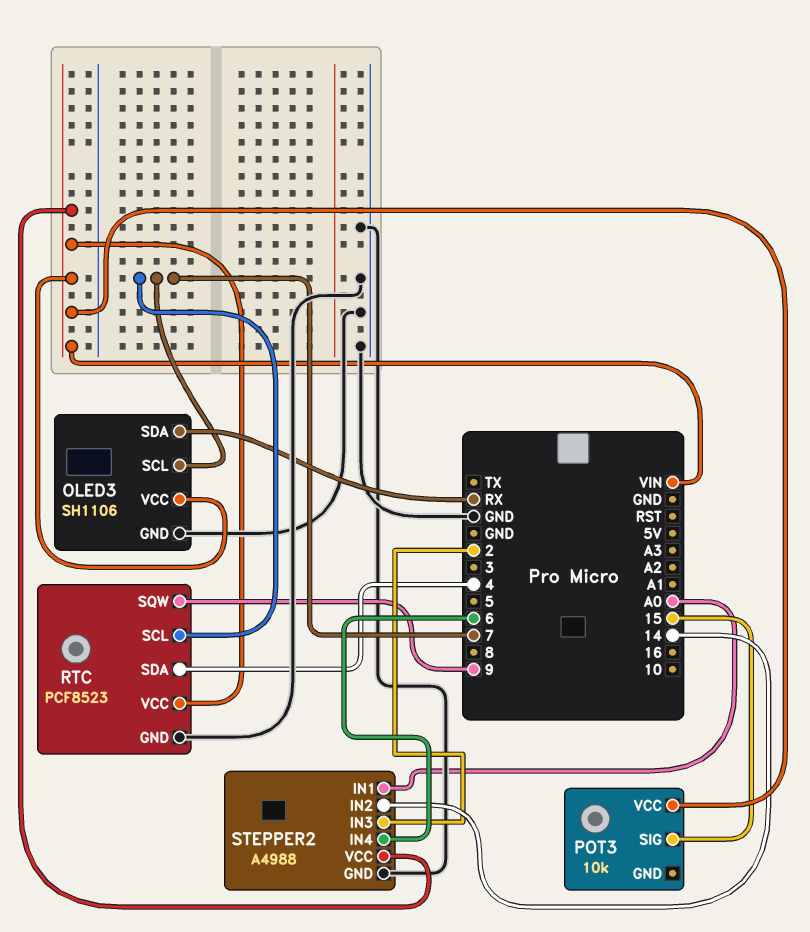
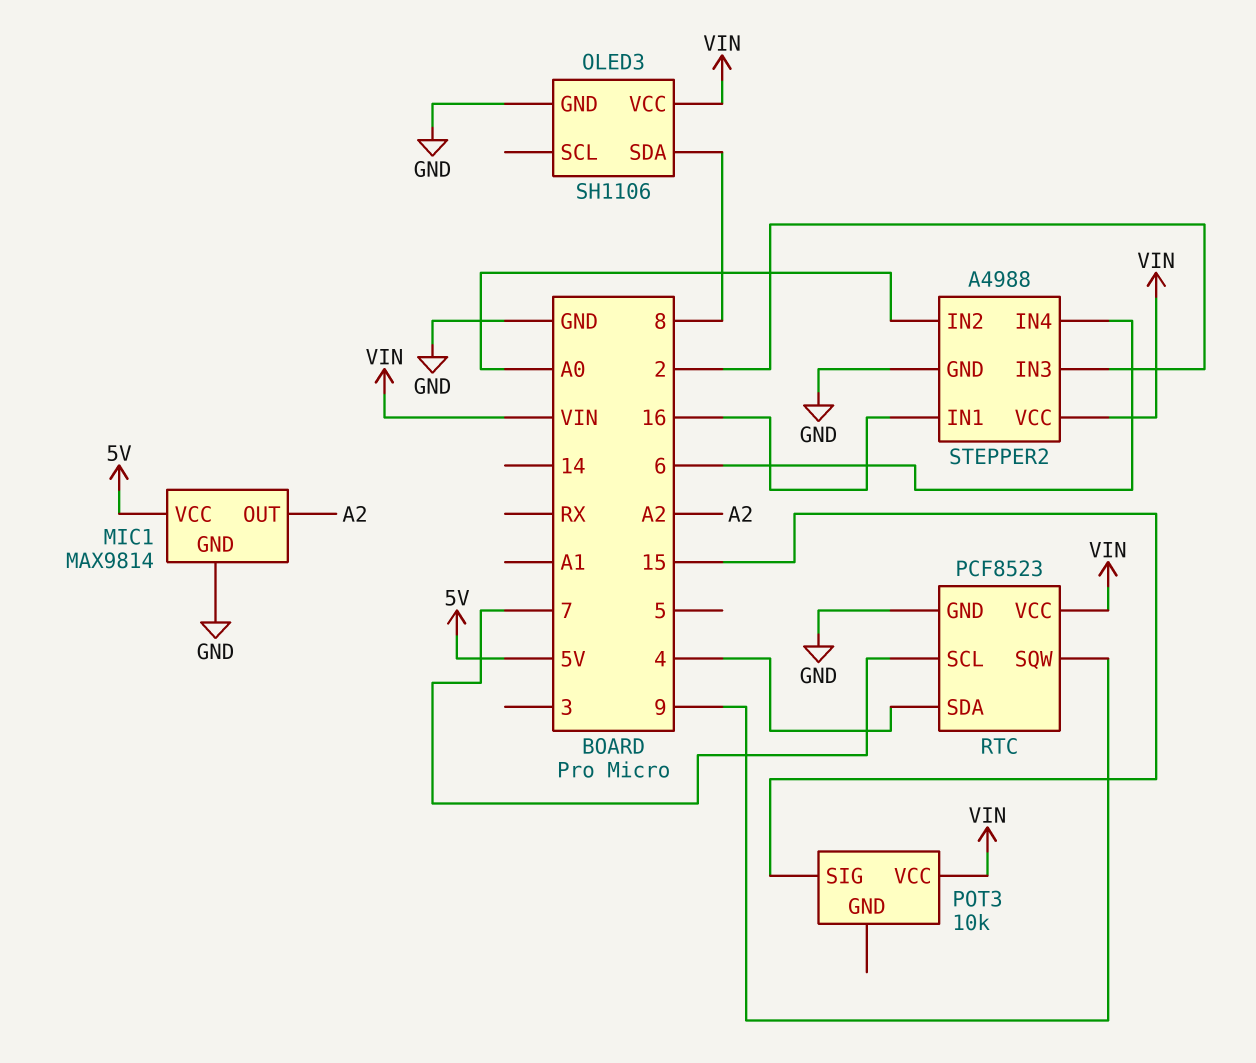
MIC1: none -> MAX9814
MIC1 pin GND: none -> GND
MIC1 pin OUT: none -> A2
MIC1 pin VCC: none -> 5V
OLED3 pin SCL: 7 -> none
OLED3 pin SDA: RX -> 8
STEPPER2 pin IN1: A0 -> 16
STEPPER2 pin IN2: 14 -> A0

